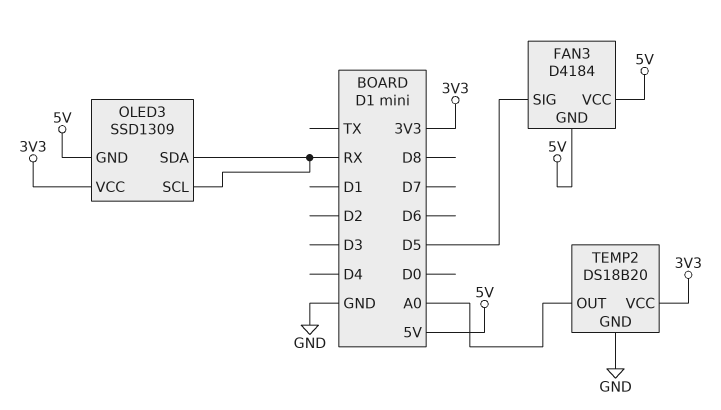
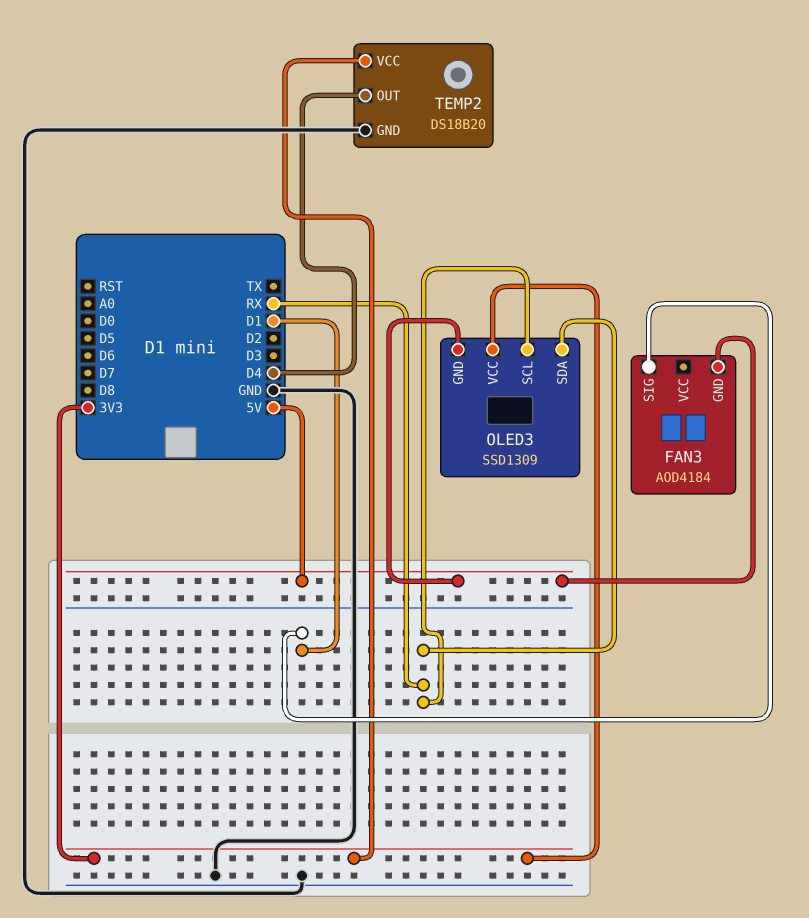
FAN3: D4184 -> AOD4184
FAN3 pin SIG: D5 -> D1
FAN3 pin VCC: 5V -> none
TEMP2 pin OUT: A0 -> D4

